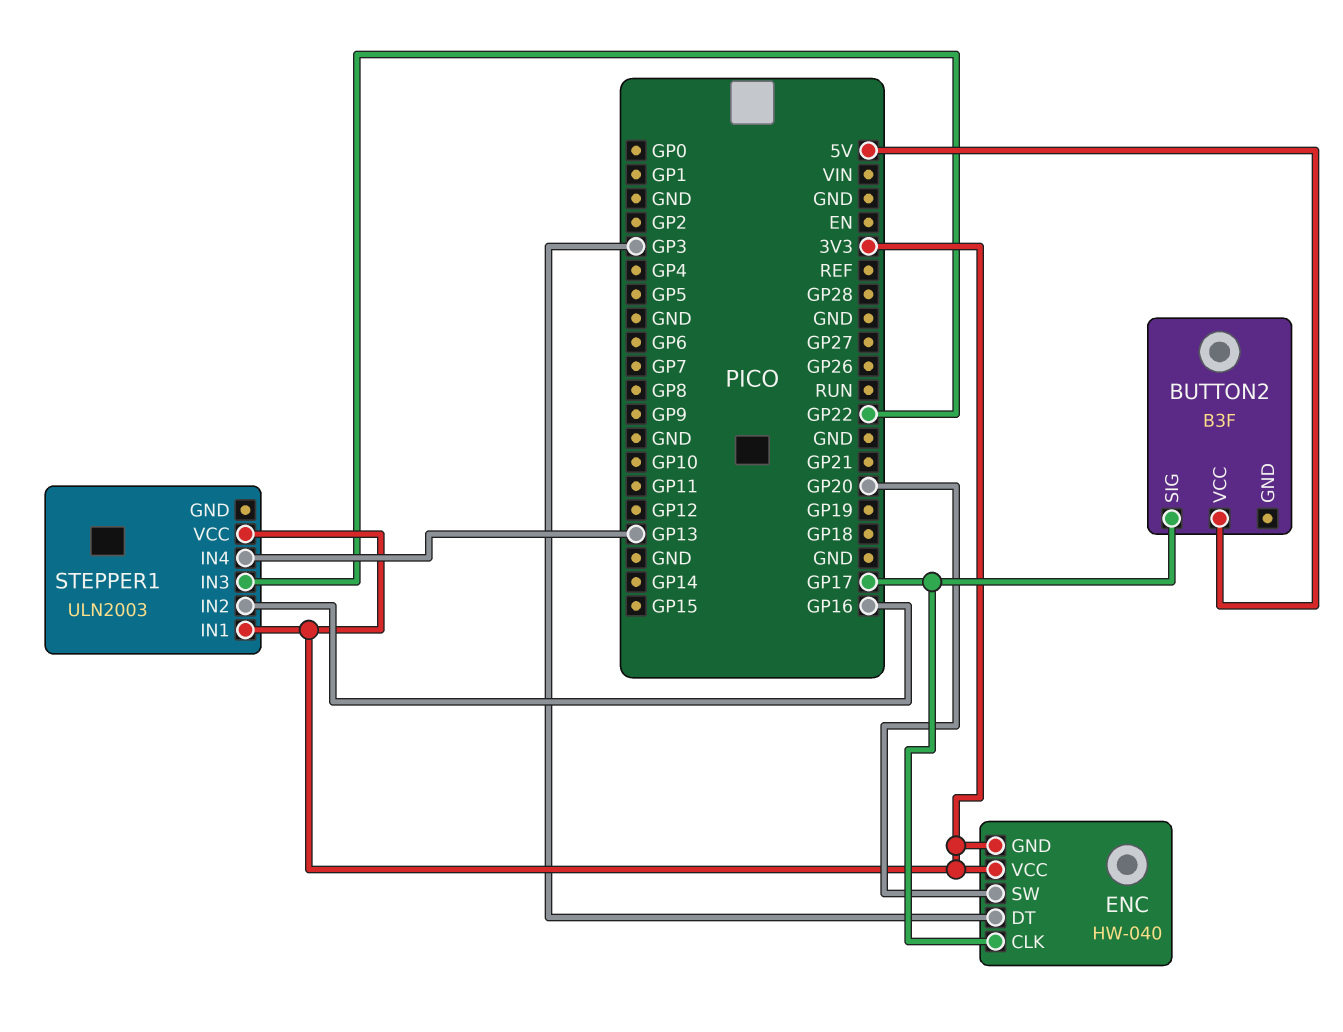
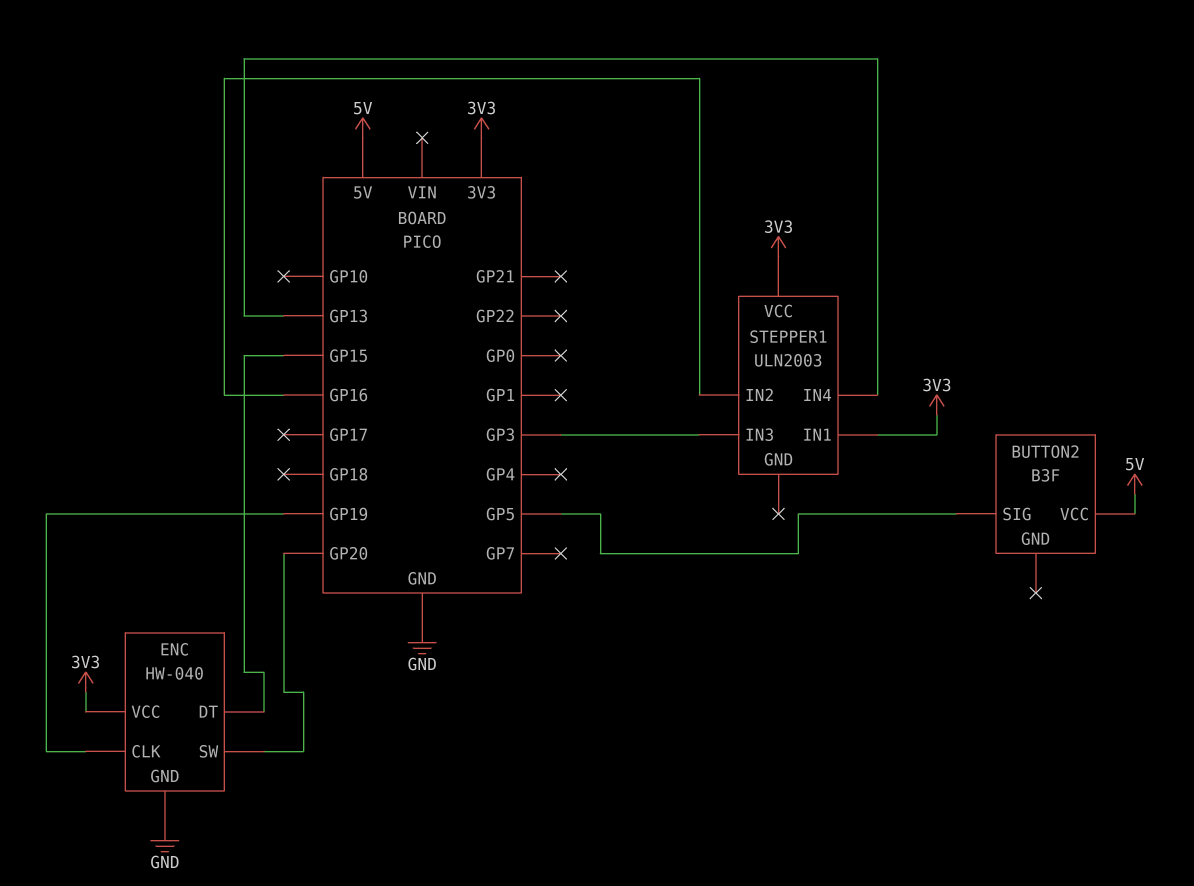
BUTTON2 pin SIG: GP17 -> GP5
ENC pin CLK: GP17 -> GP19
ENC pin DT: GP3 -> GP15
ENC pin GND: 3V3 -> GND
STEPPER1 pin IN3: GP22 -> GP3

